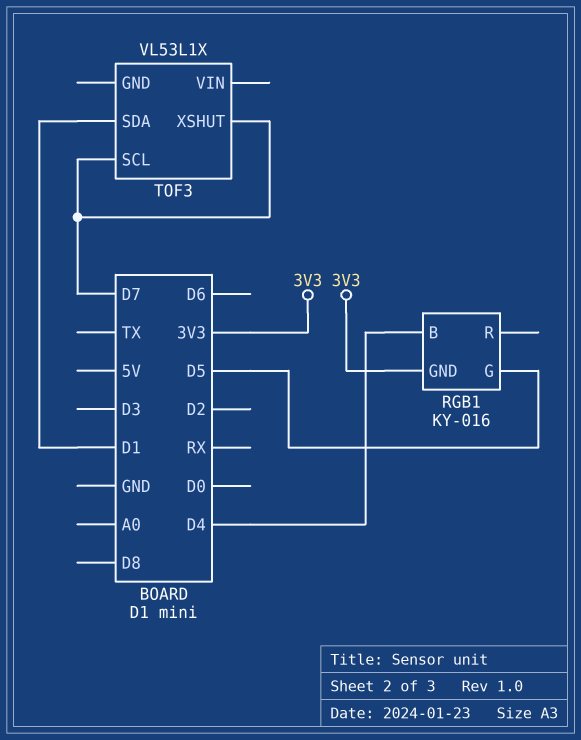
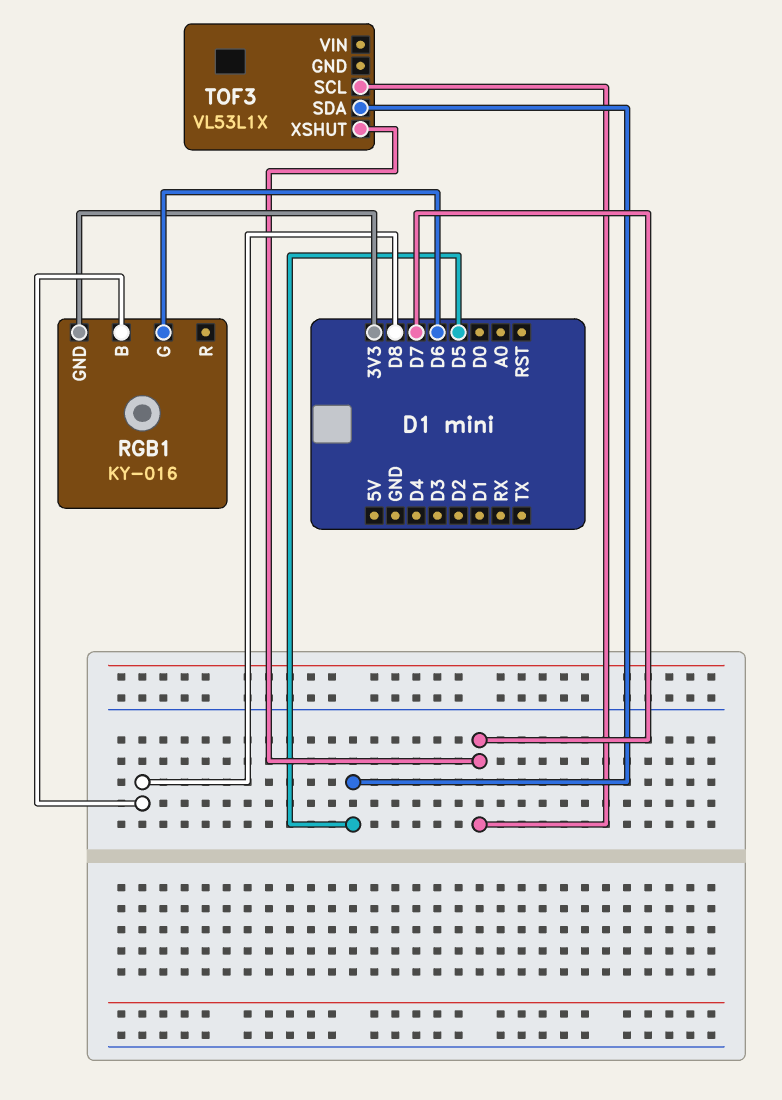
RGB1 pin B: D4 -> D8
RGB1 pin G: D5 -> D6
TOF3 pin SDA: D1 -> D5

